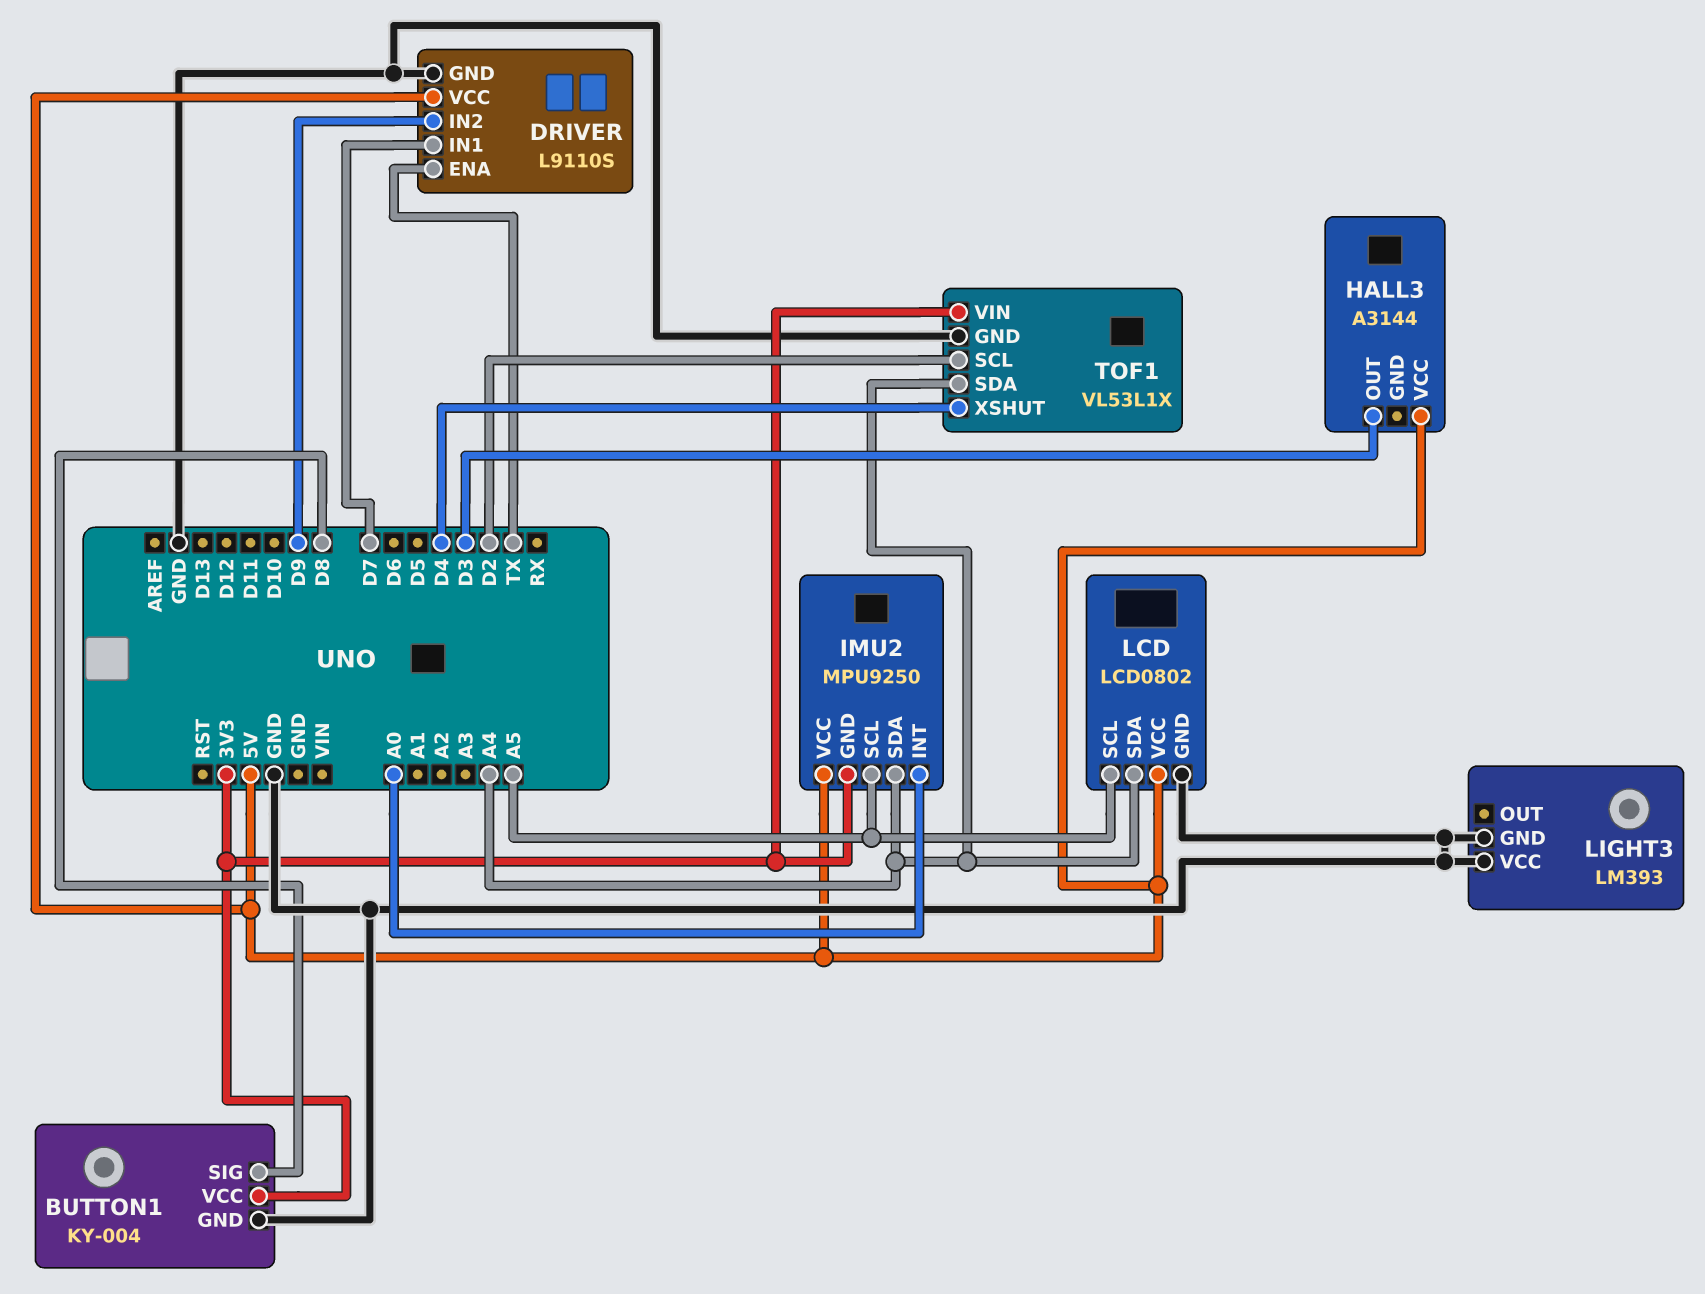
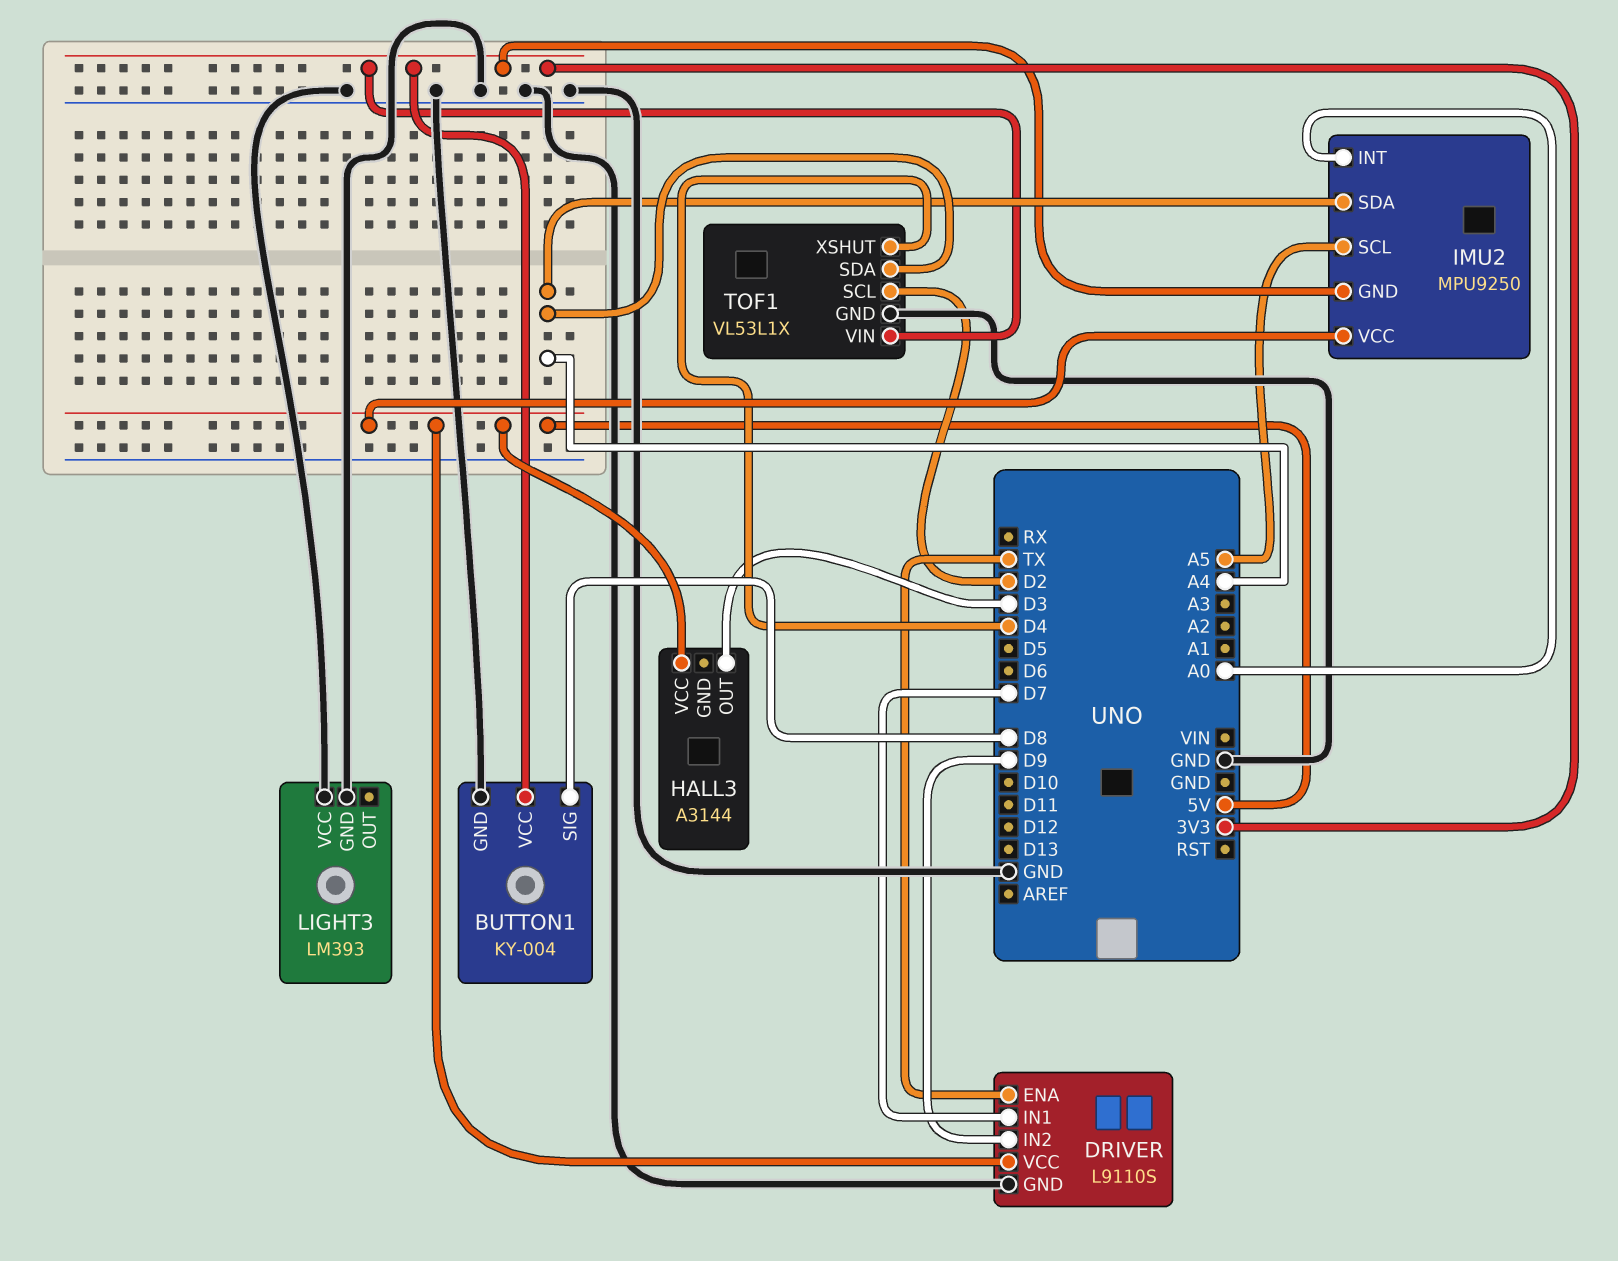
LCD: LCD0802 -> none
LCD pin GND: GND -> none
LCD pin SCL: A5 -> none
LCD pin SDA: A4 -> none
LCD pin VCC: 5V -> none

